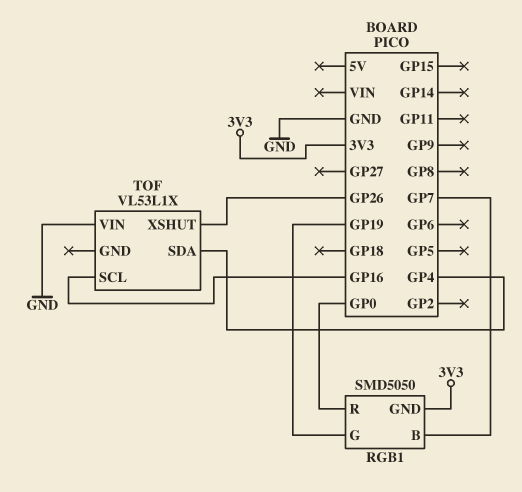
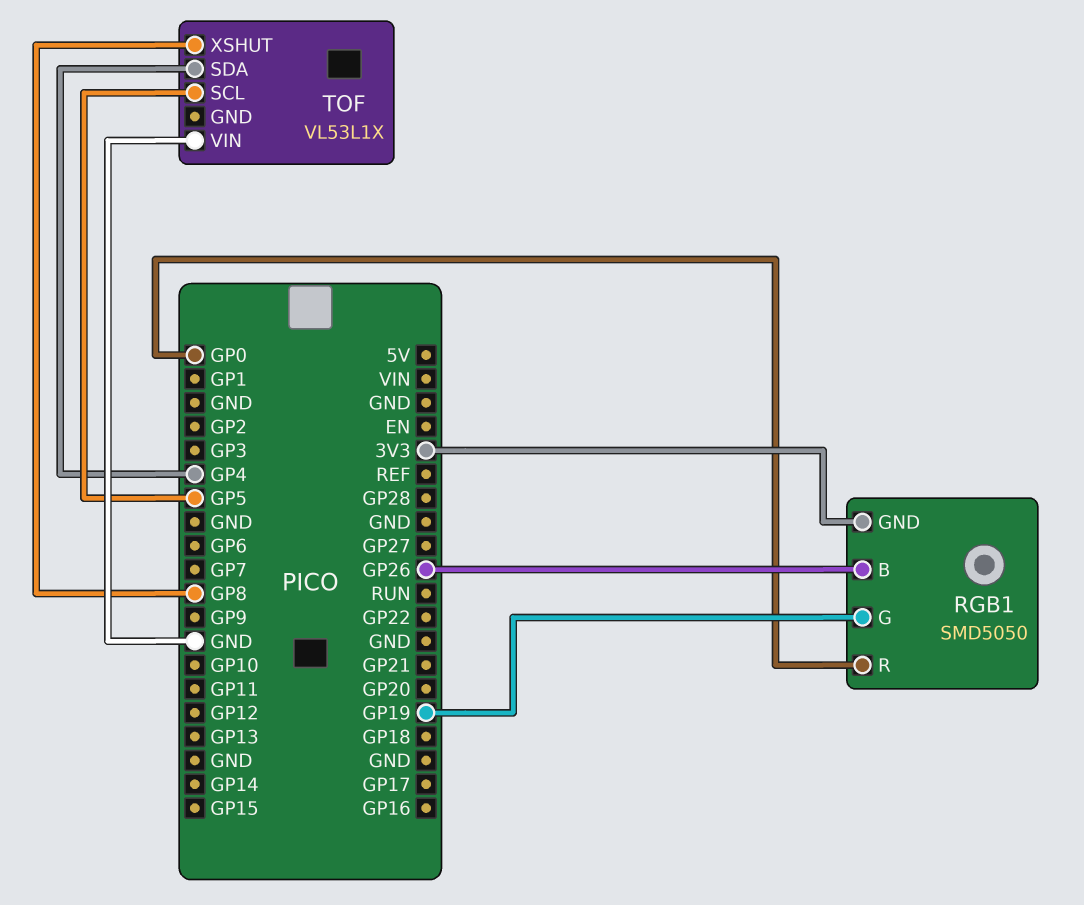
RGB1 pin B: GP7 -> GP26
TOF pin SCL: GP16 -> GP5
TOF pin XSHUT: GP26 -> GP8

